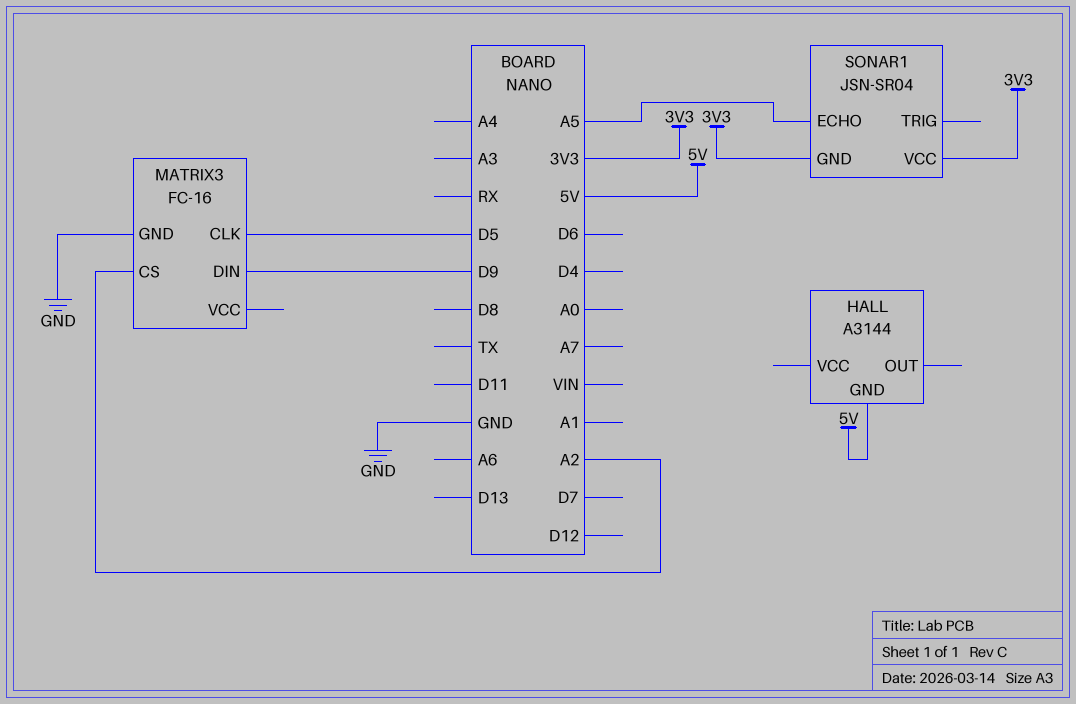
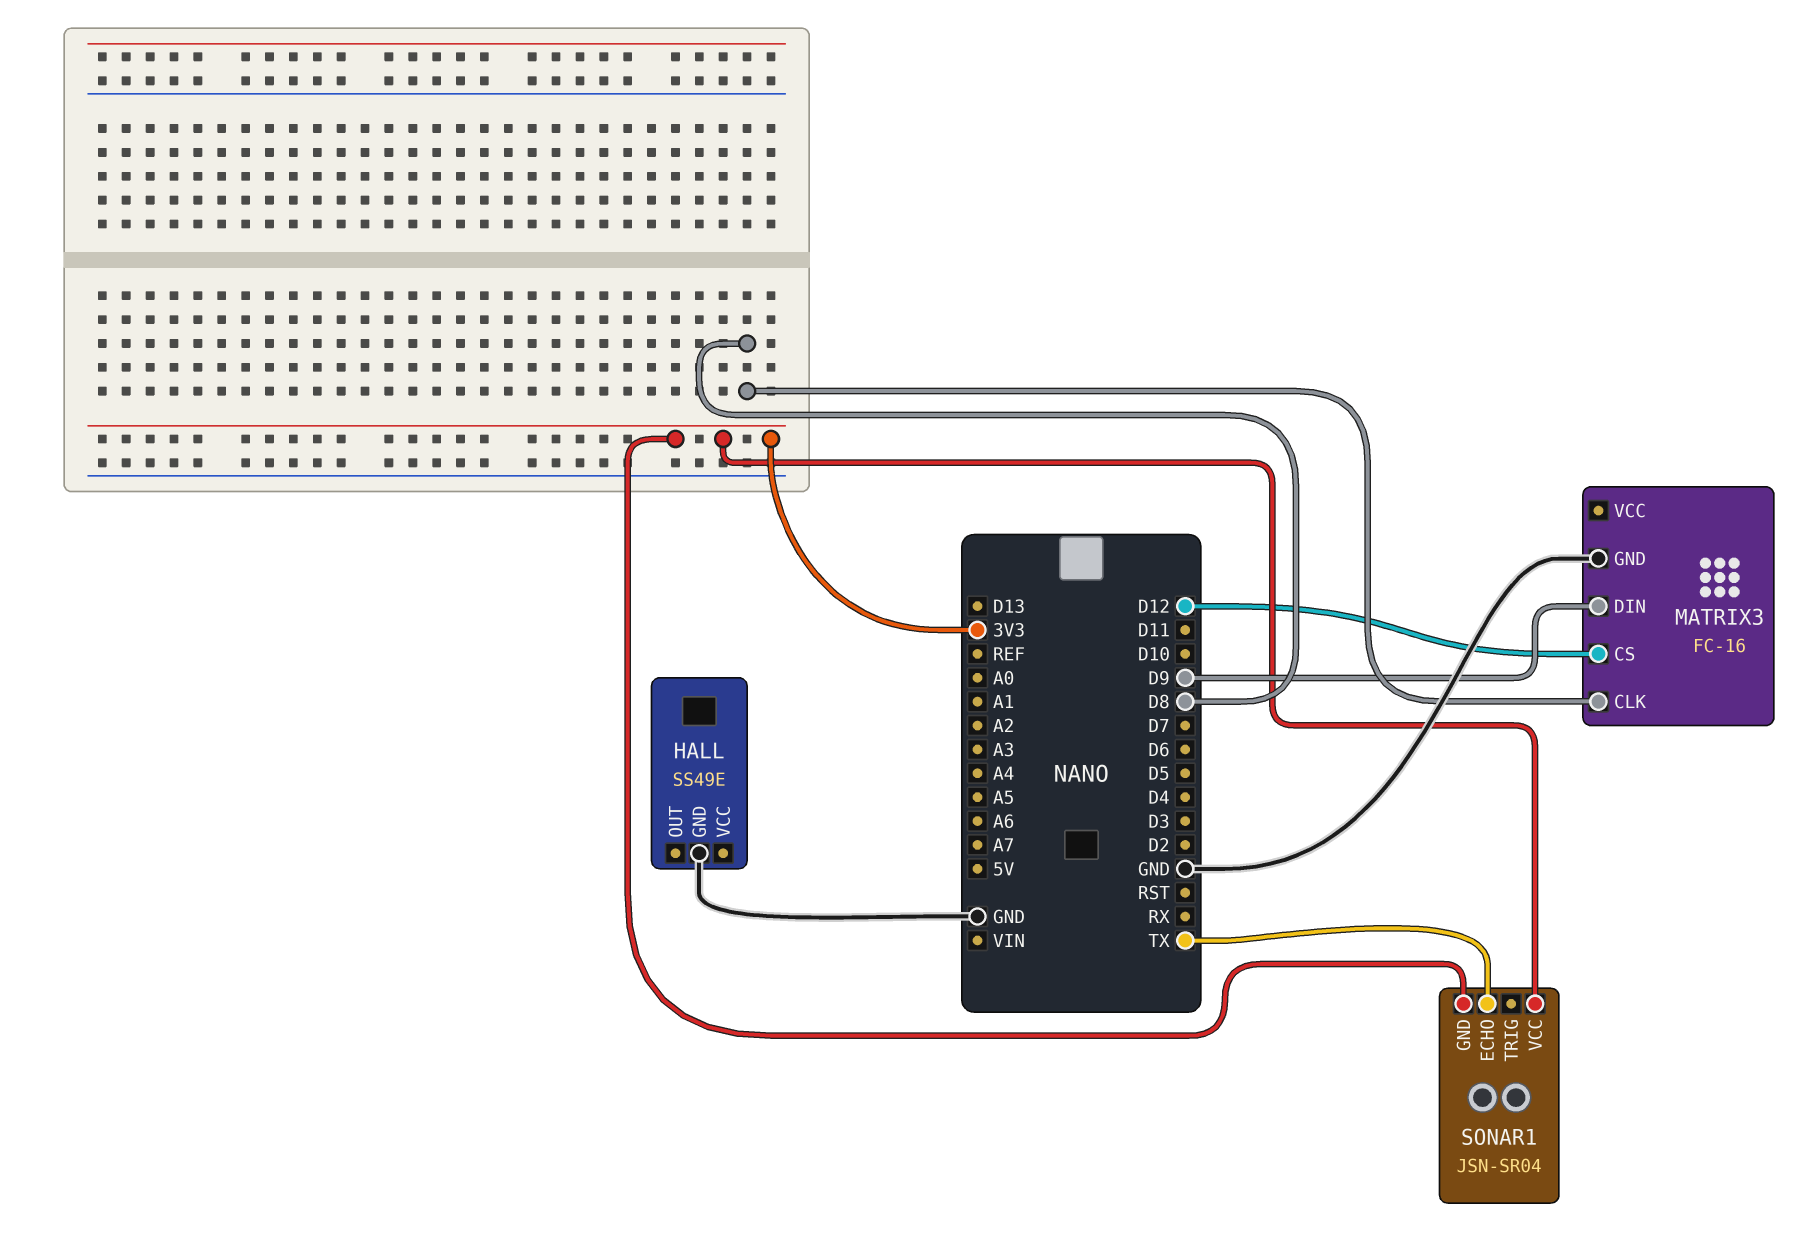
HALL: A3144 -> SS49E
HALL pin GND: 5V -> GND
MATRIX3 pin CLK: D5 -> D8
MATRIX3 pin CS: A2 -> D12
SONAR1 pin ECHO: A5 -> TX

